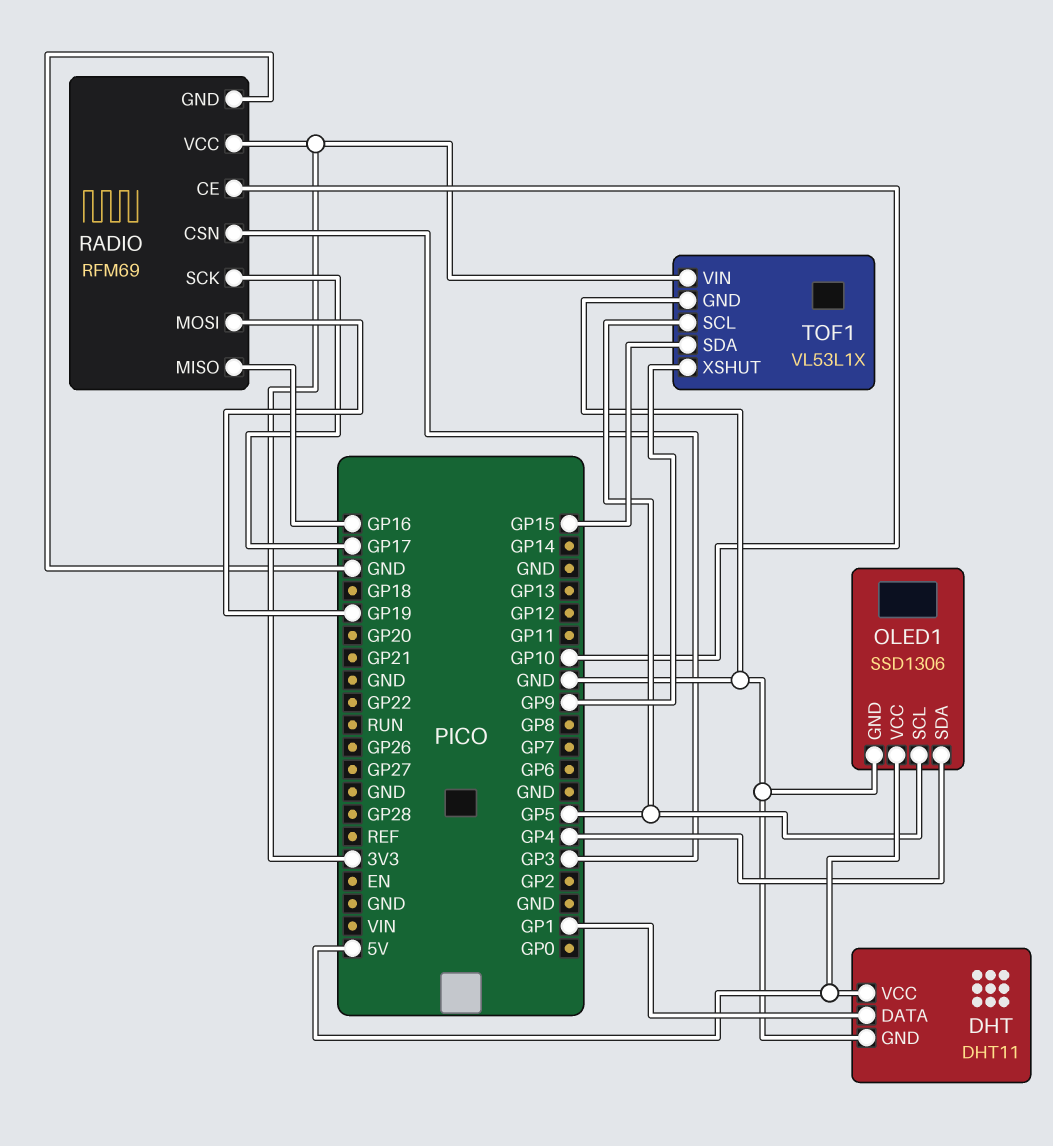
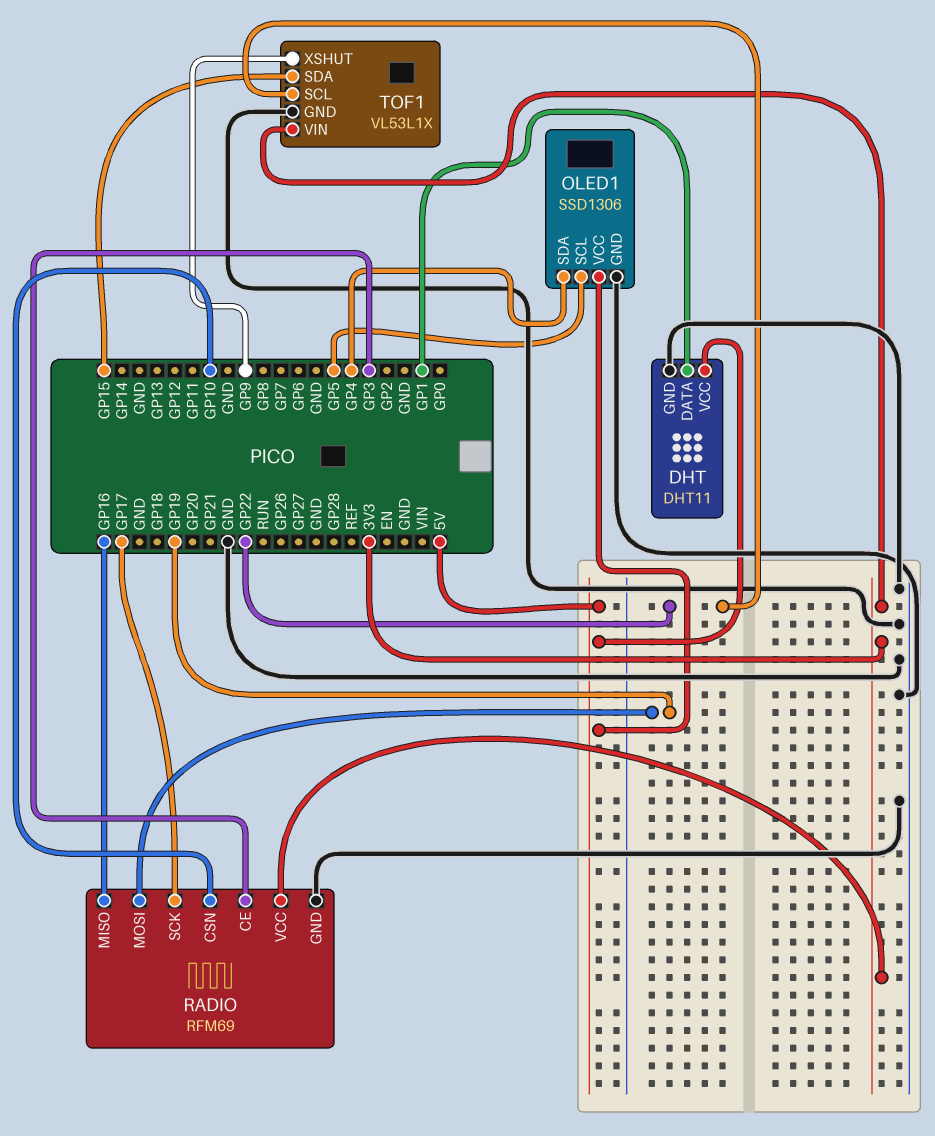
RADIO pin CE: GP10 -> GP3
RADIO pin CSN: GP3 -> GP10
TOF1 pin SCL: GP5 -> GP22

